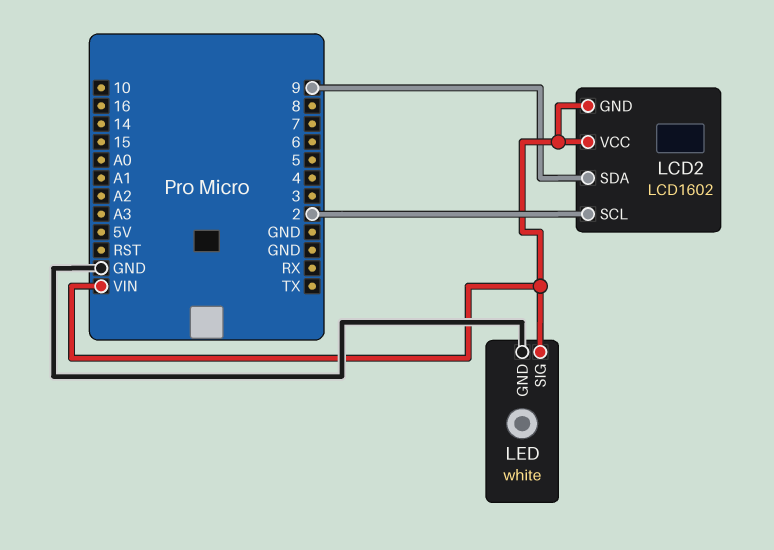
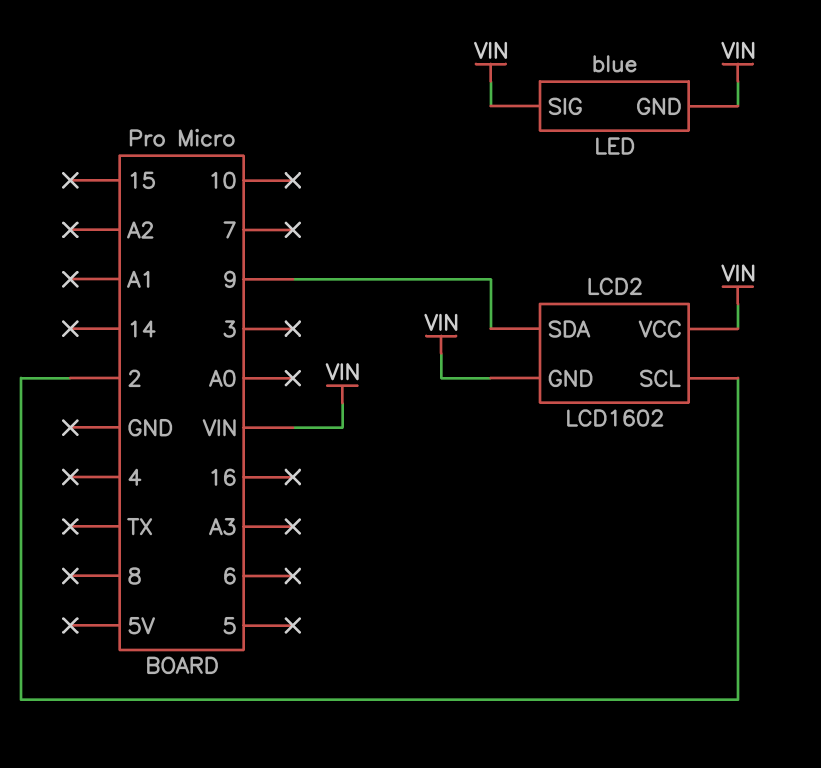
LED: white -> blue
LED pin GND: GND -> VIN

